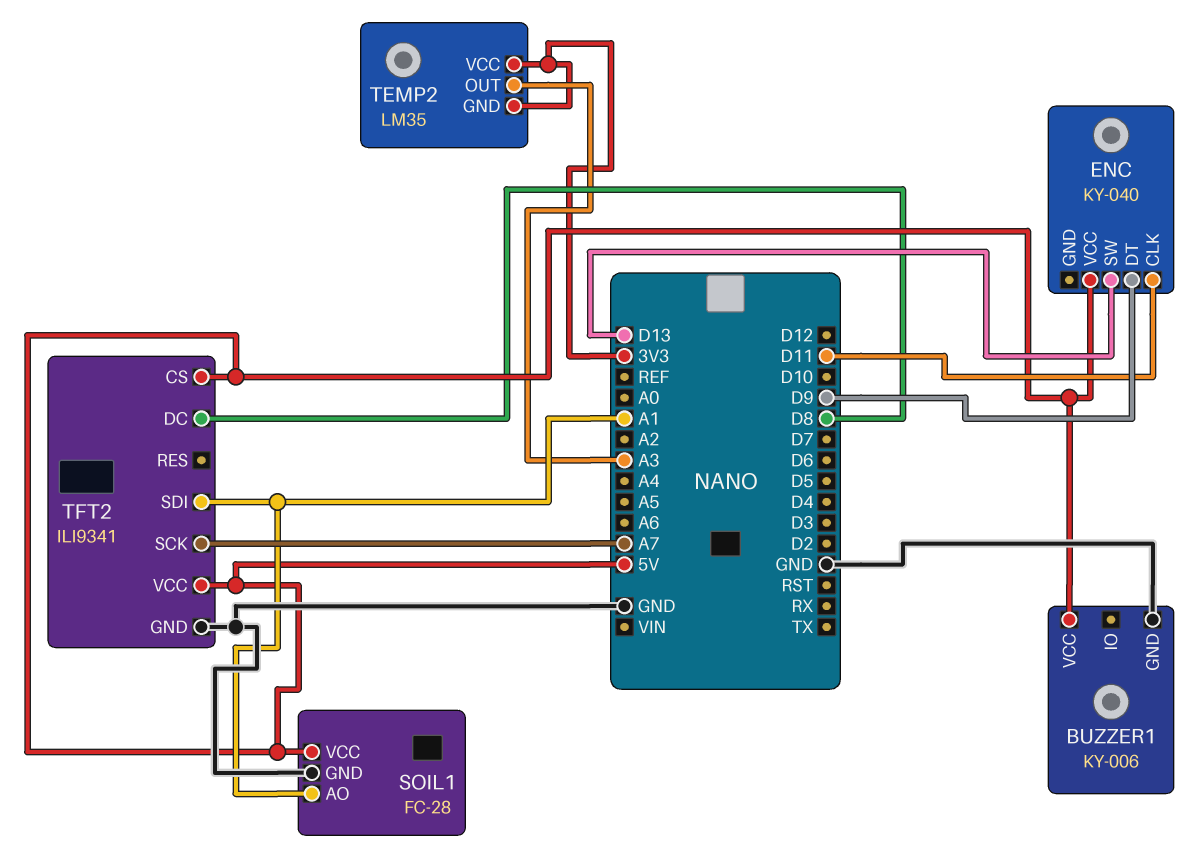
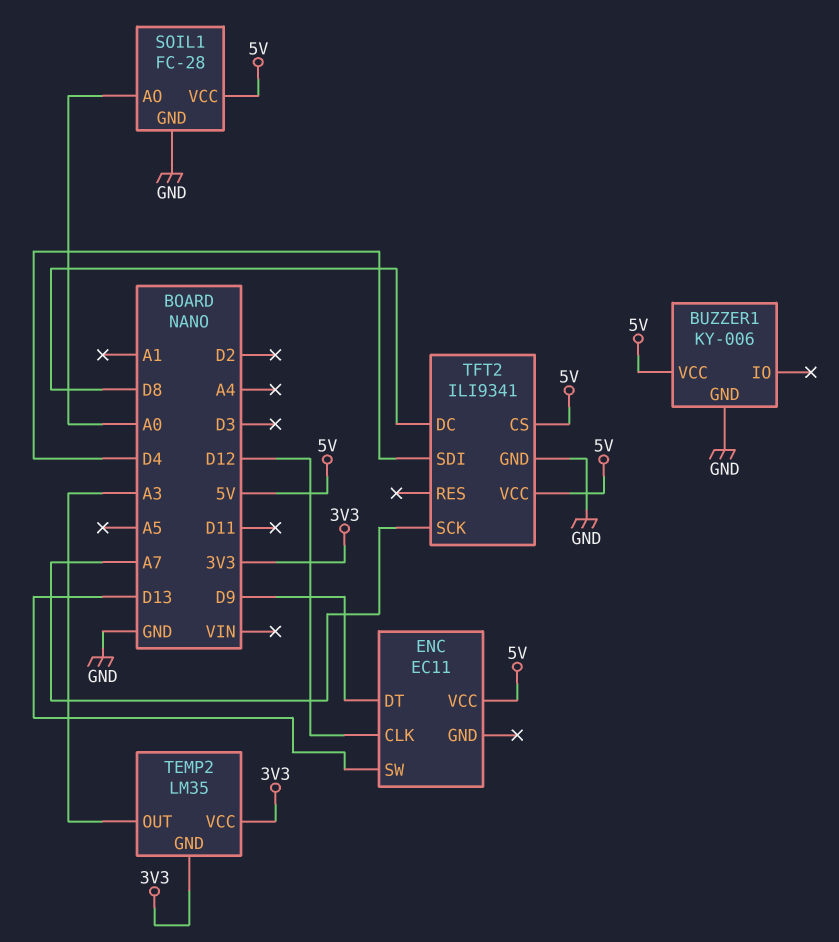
ENC: KY-040 -> EC11
ENC pin CLK: D11 -> D12
SOIL1 pin AO: A1 -> A0
TFT2 pin SDI: A1 -> D4

